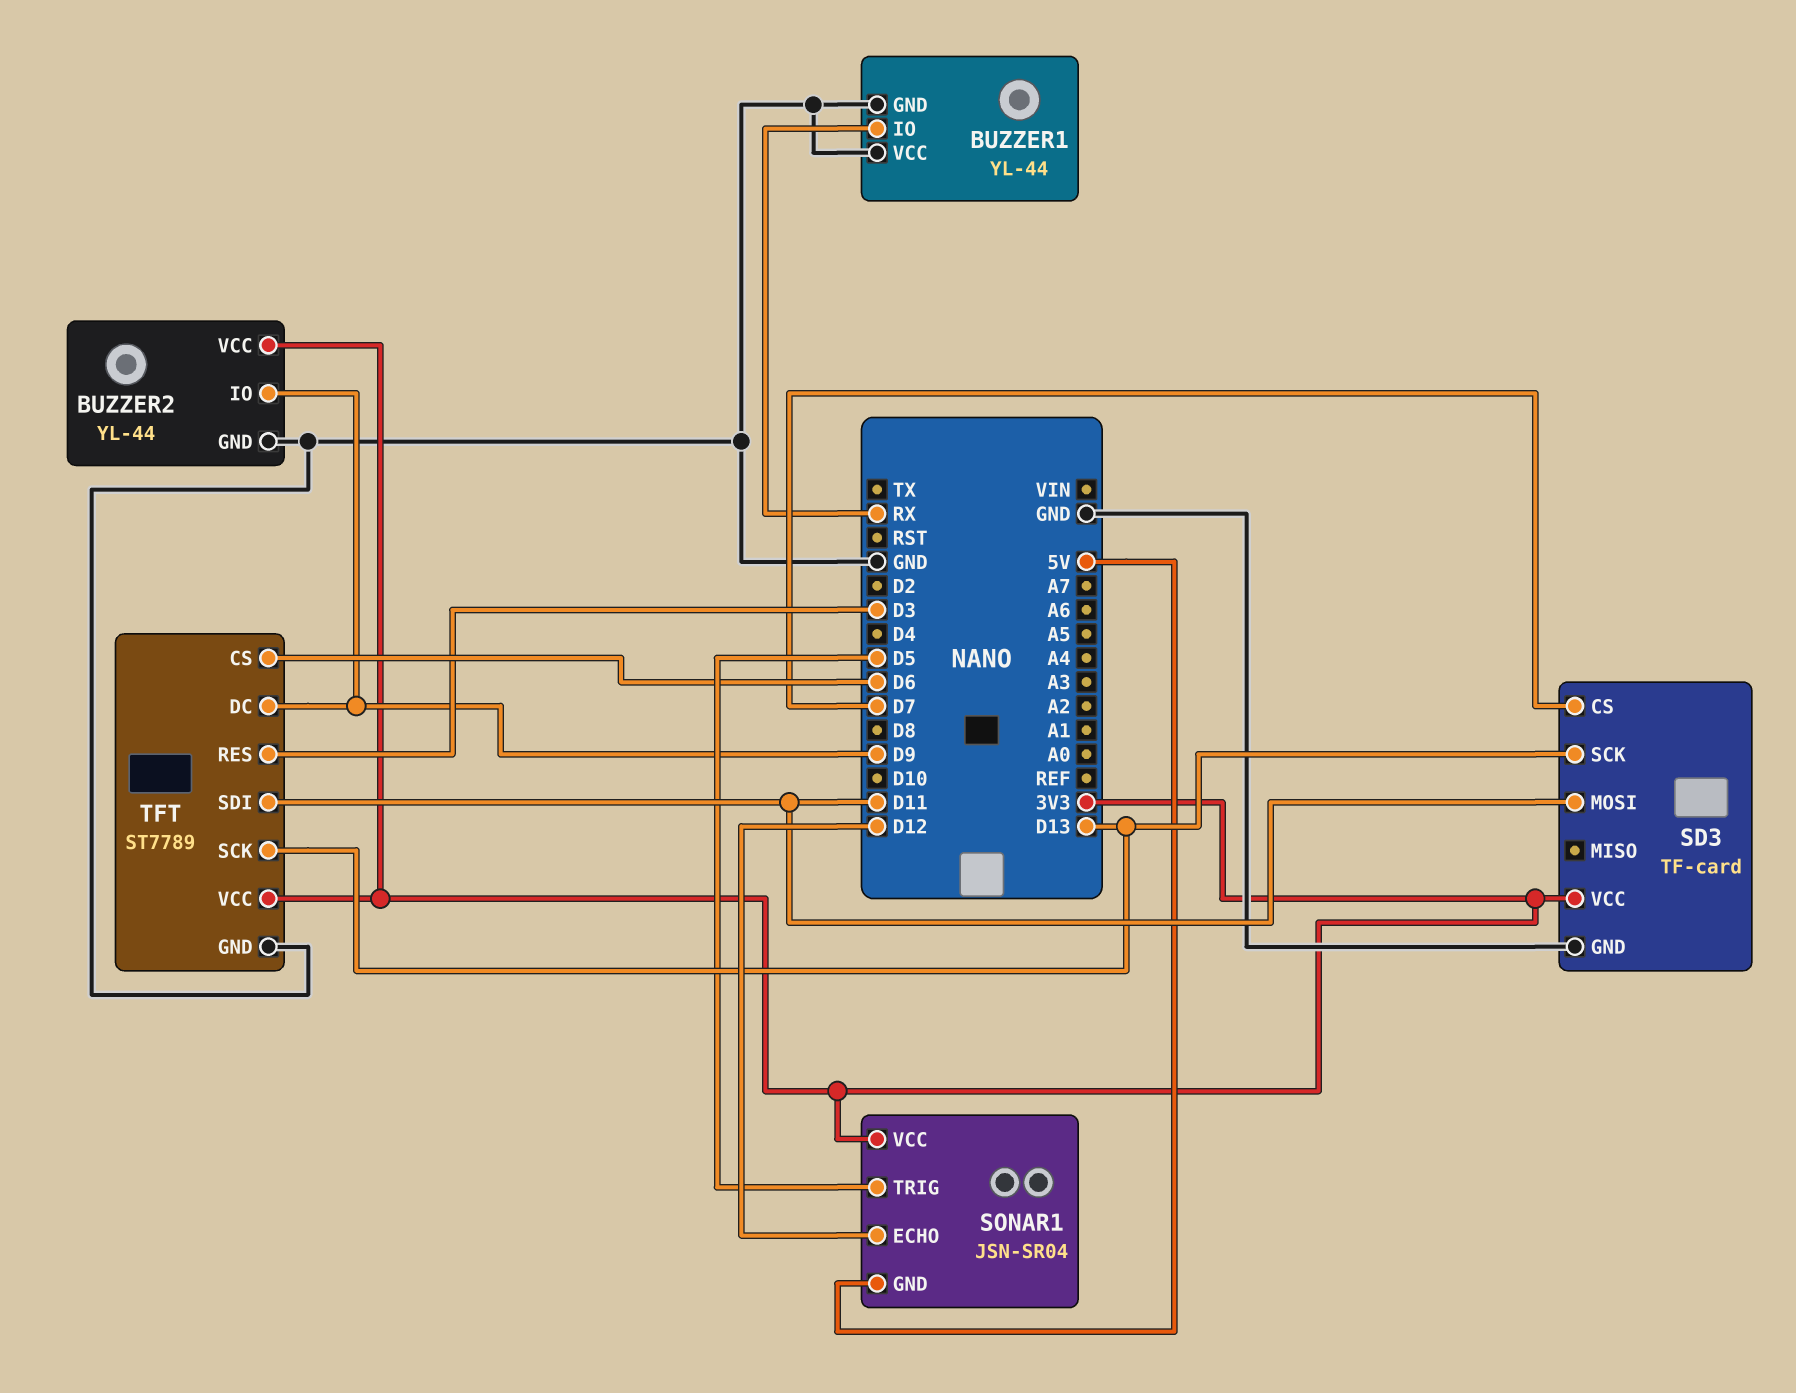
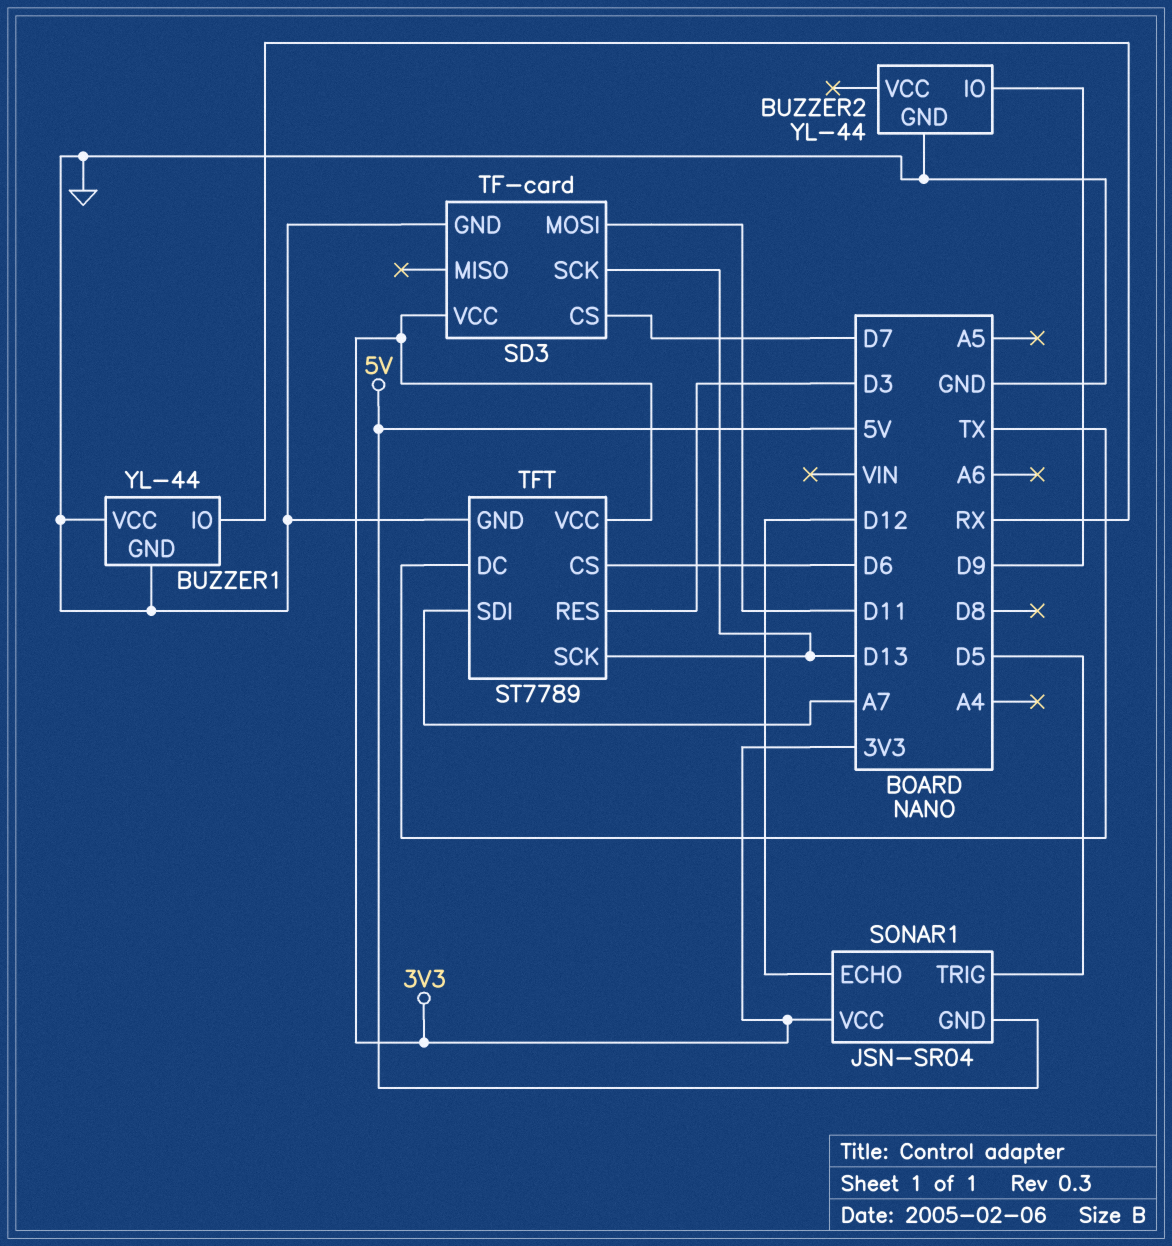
BUZZER2 pin VCC: 3V3 -> none
TFT pin DC: D9 -> TX
TFT pin SDI: D11 -> A7

